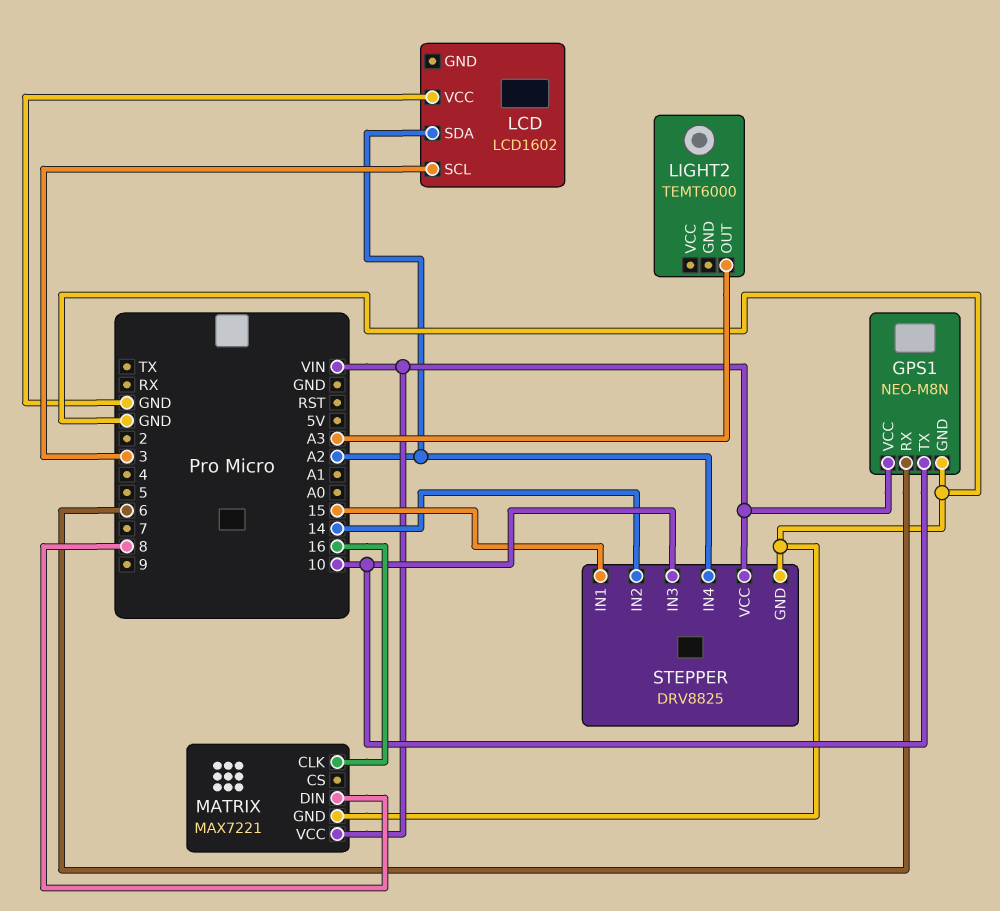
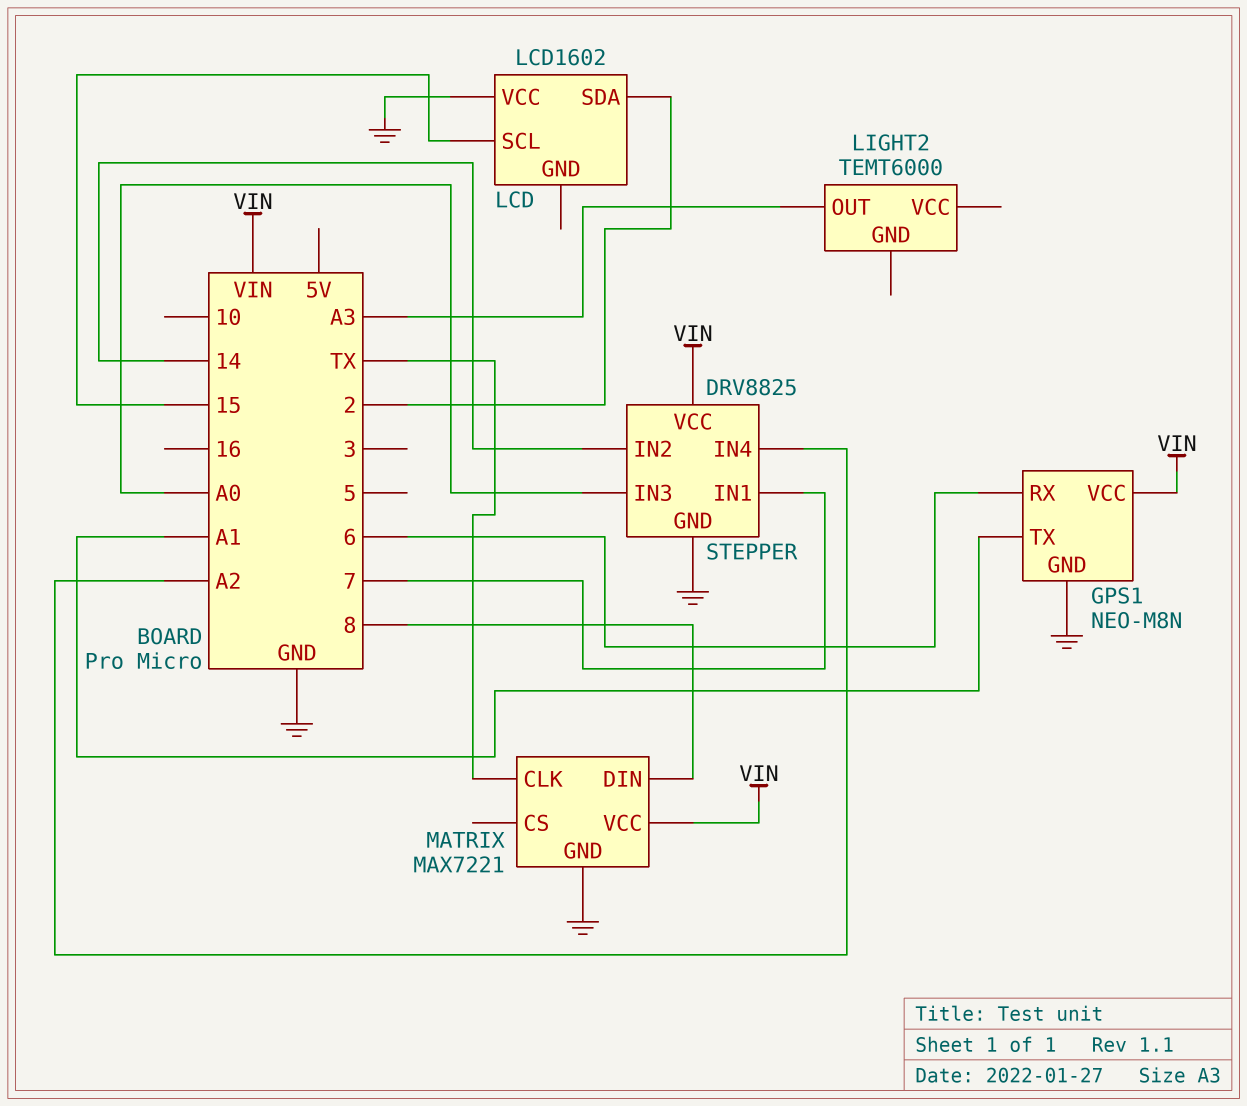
GPS1 pin TX: 10 -> A1
LCD pin SCL: 3 -> 15
LCD pin SDA: A2 -> 2
MATRIX pin CLK: 16 -> TX
STEPPER pin IN1: 15 -> 7
STEPPER pin IN3: 10 -> A0

